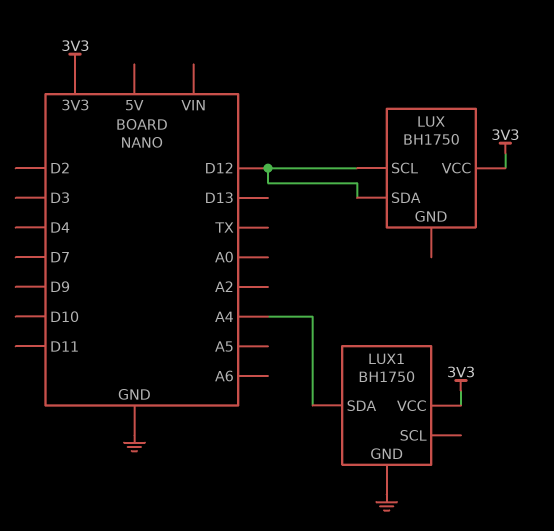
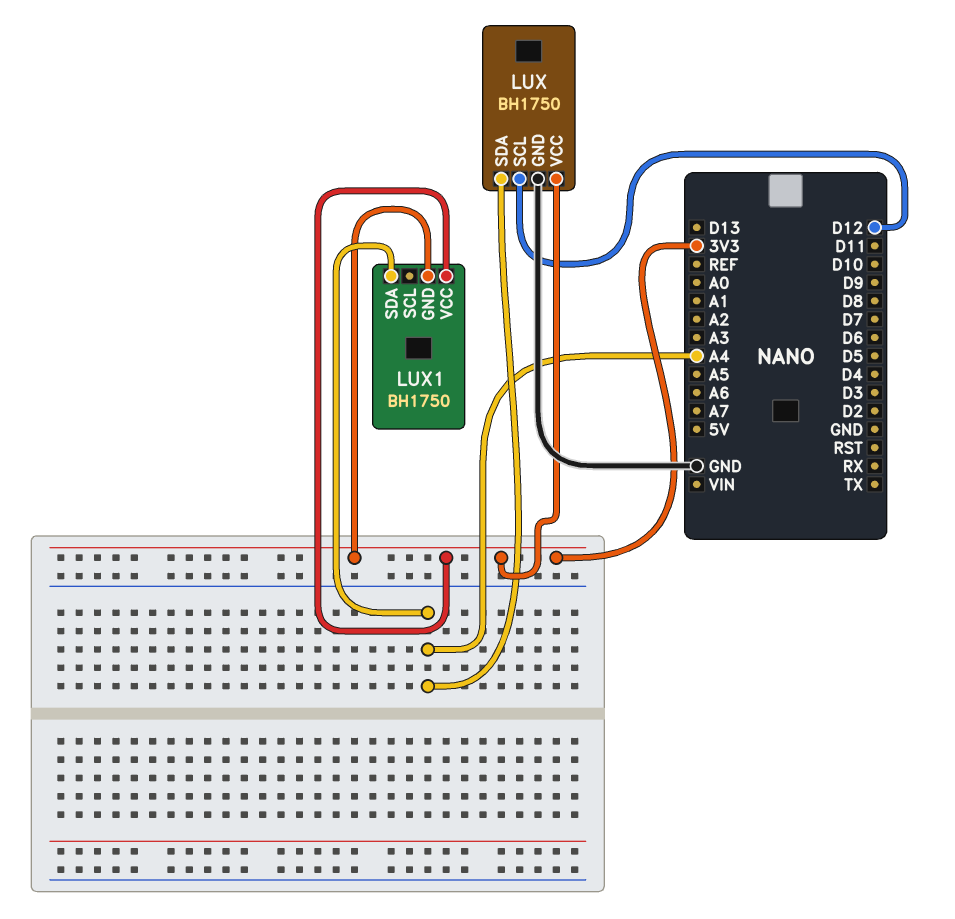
LUX pin GND: none -> GND
LUX pin SDA: D12 -> A4
LUX1 pin GND: GND -> 3V3

